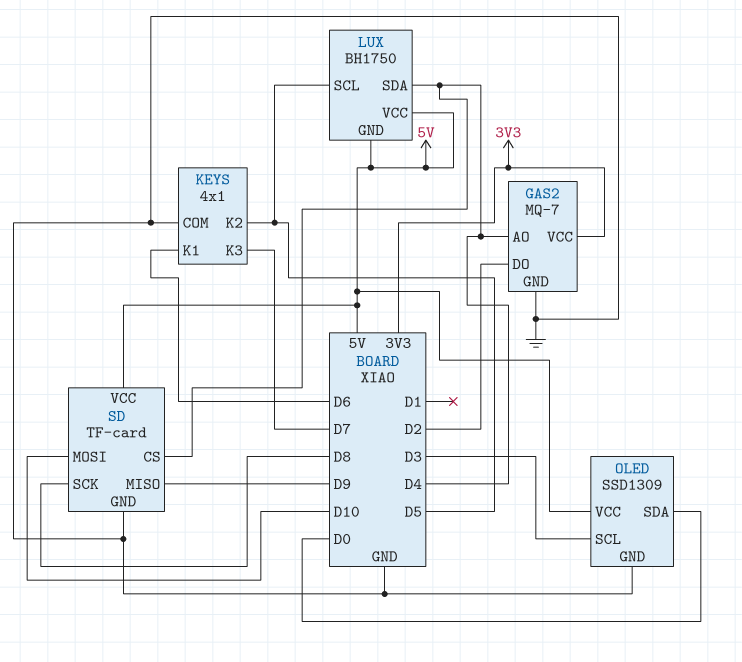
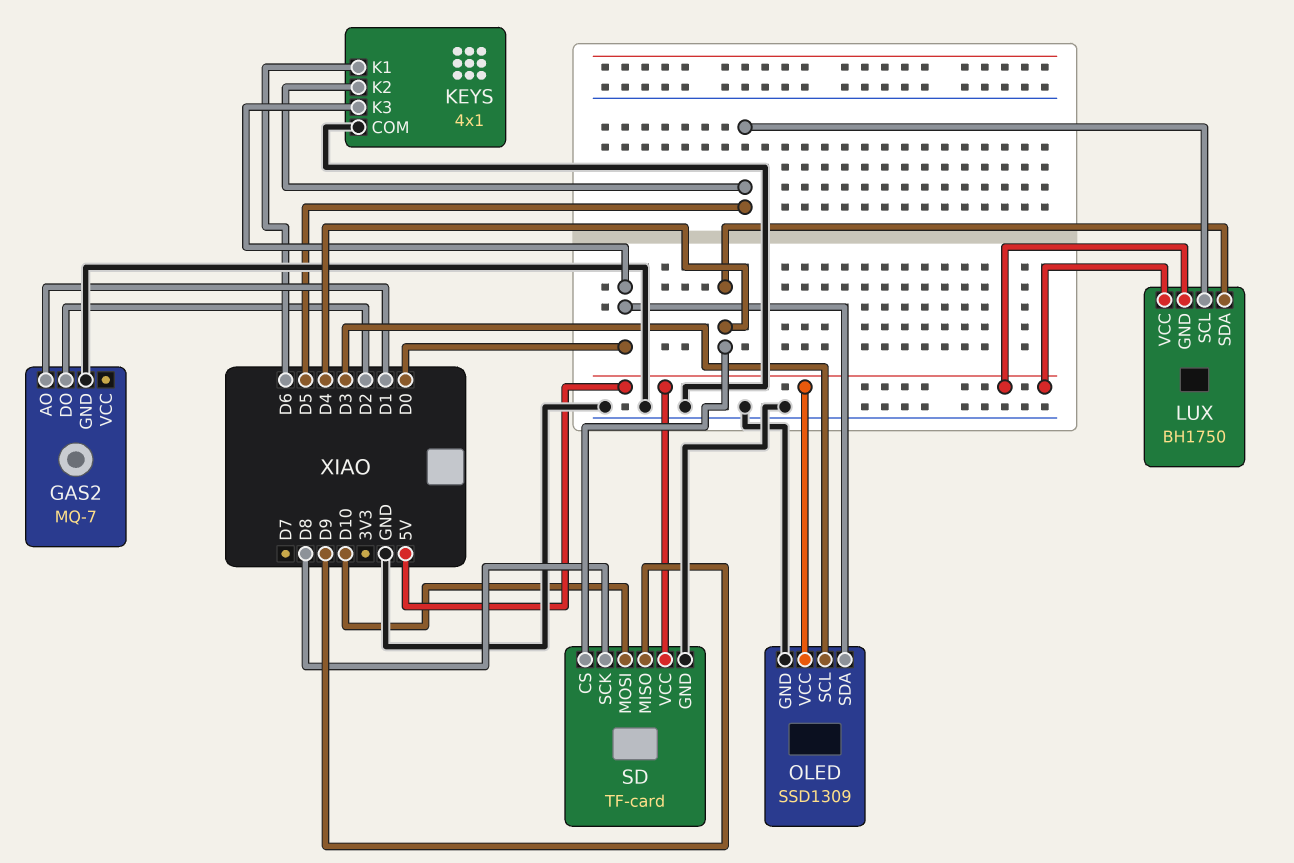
GAS2 pin AO: D4 -> D1
GAS2 pin VCC: 3V3 -> none
KEYS pin K3: D7 -> D0

